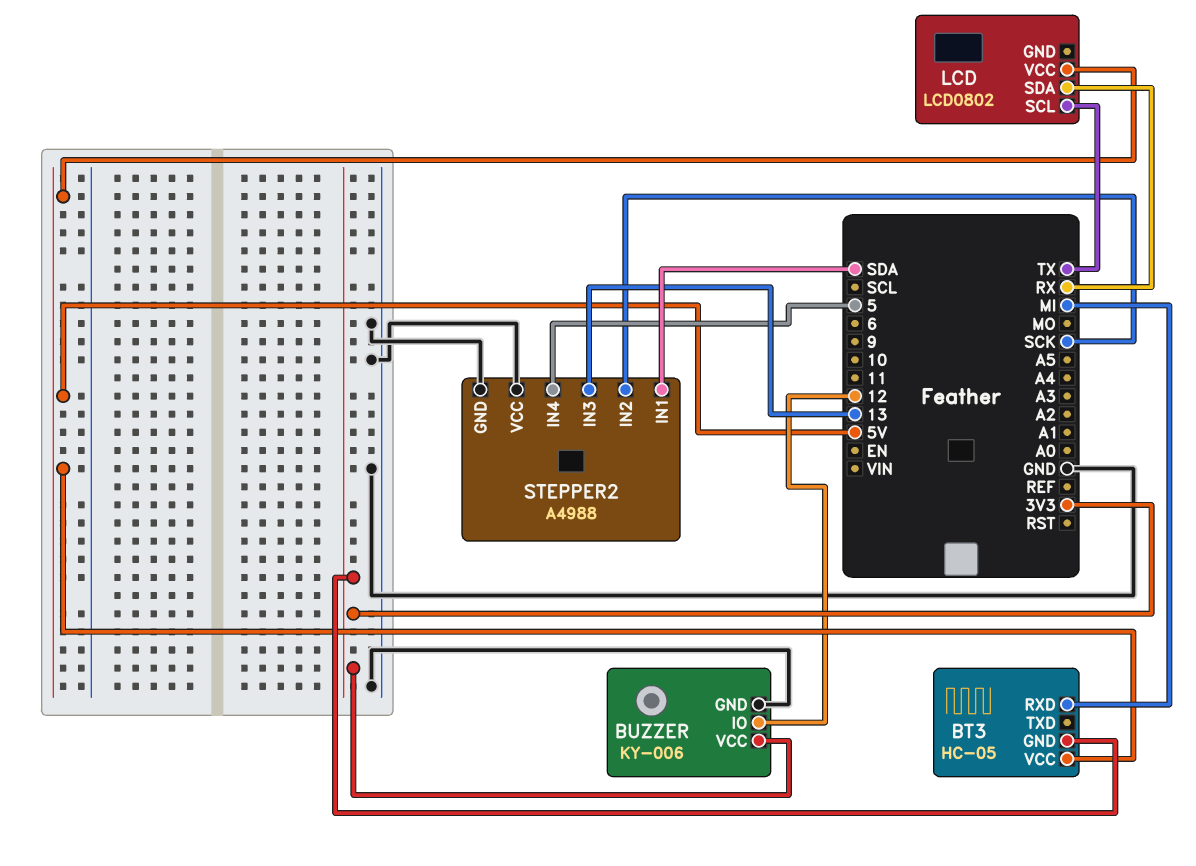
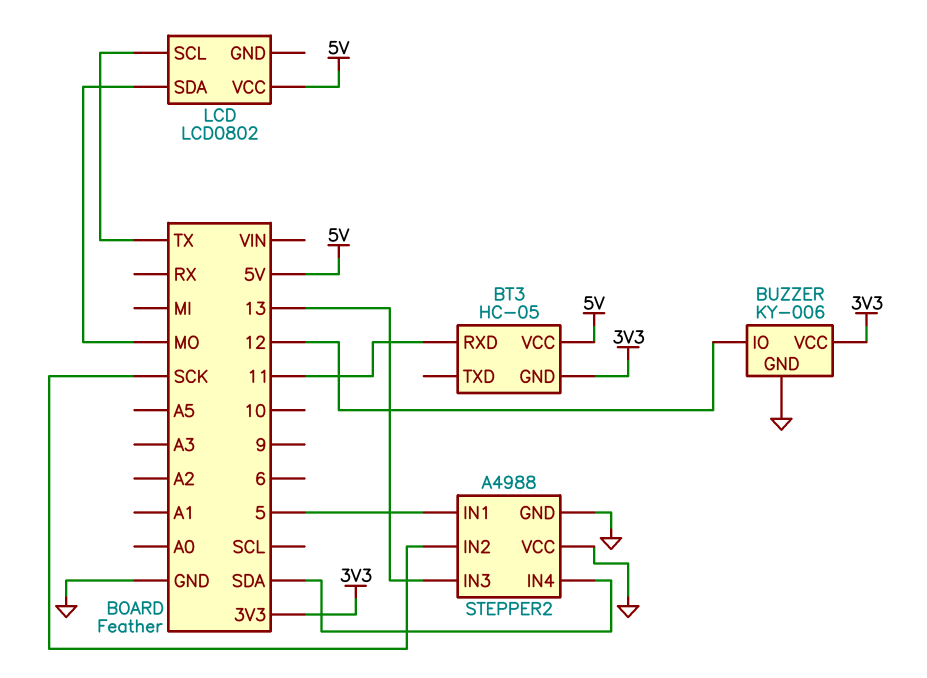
BT3 pin RXD: MI -> 11
LCD pin SDA: RX -> MO
STEPPER2 pin IN1: SDA -> 5
STEPPER2 pin IN4: 5 -> SDA

